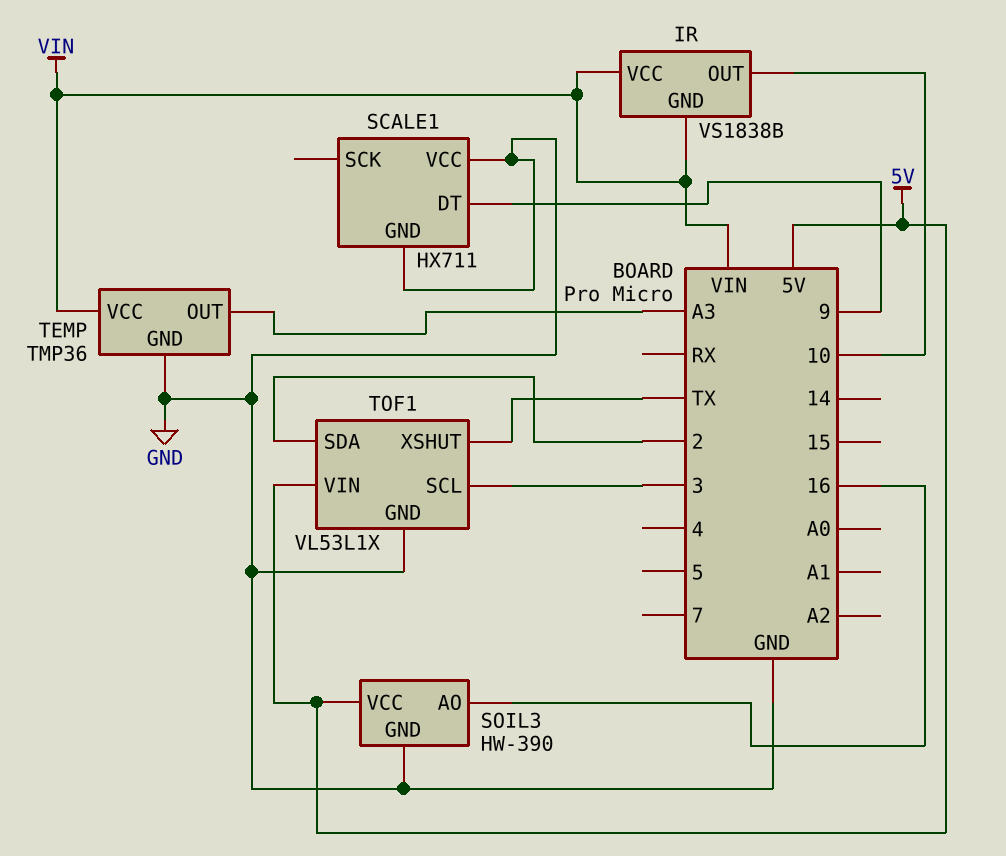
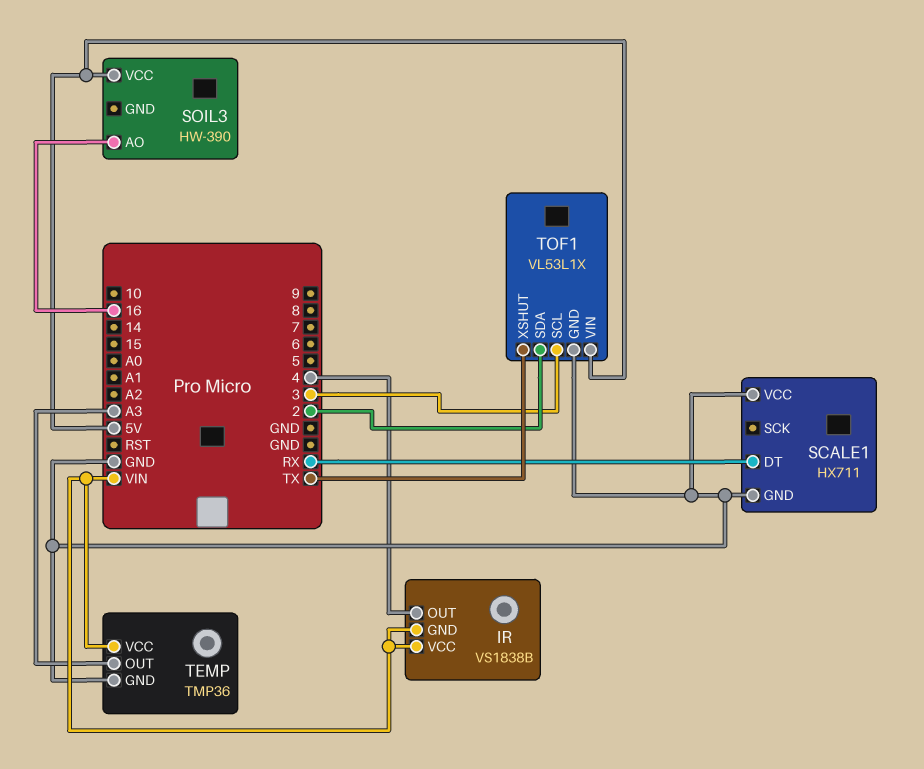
IR pin OUT: 10 -> 4
SCALE1 pin DT: 9 -> RX
SOIL3 pin GND: GND -> none

